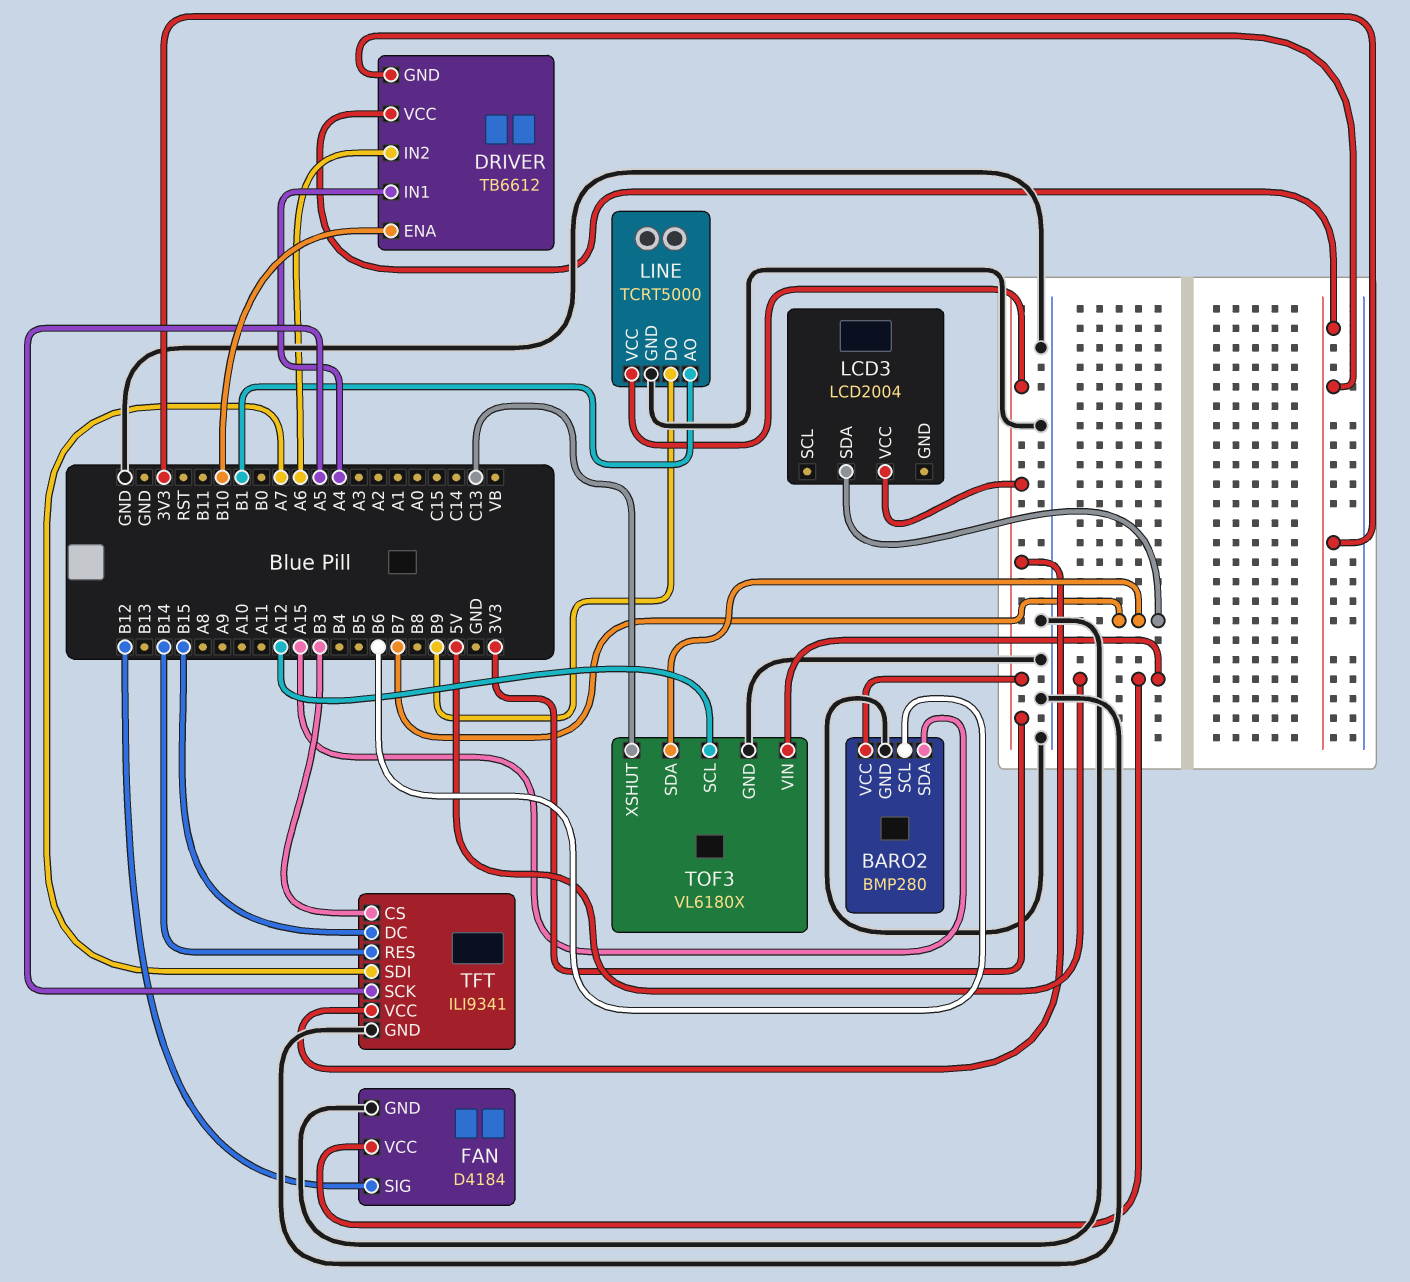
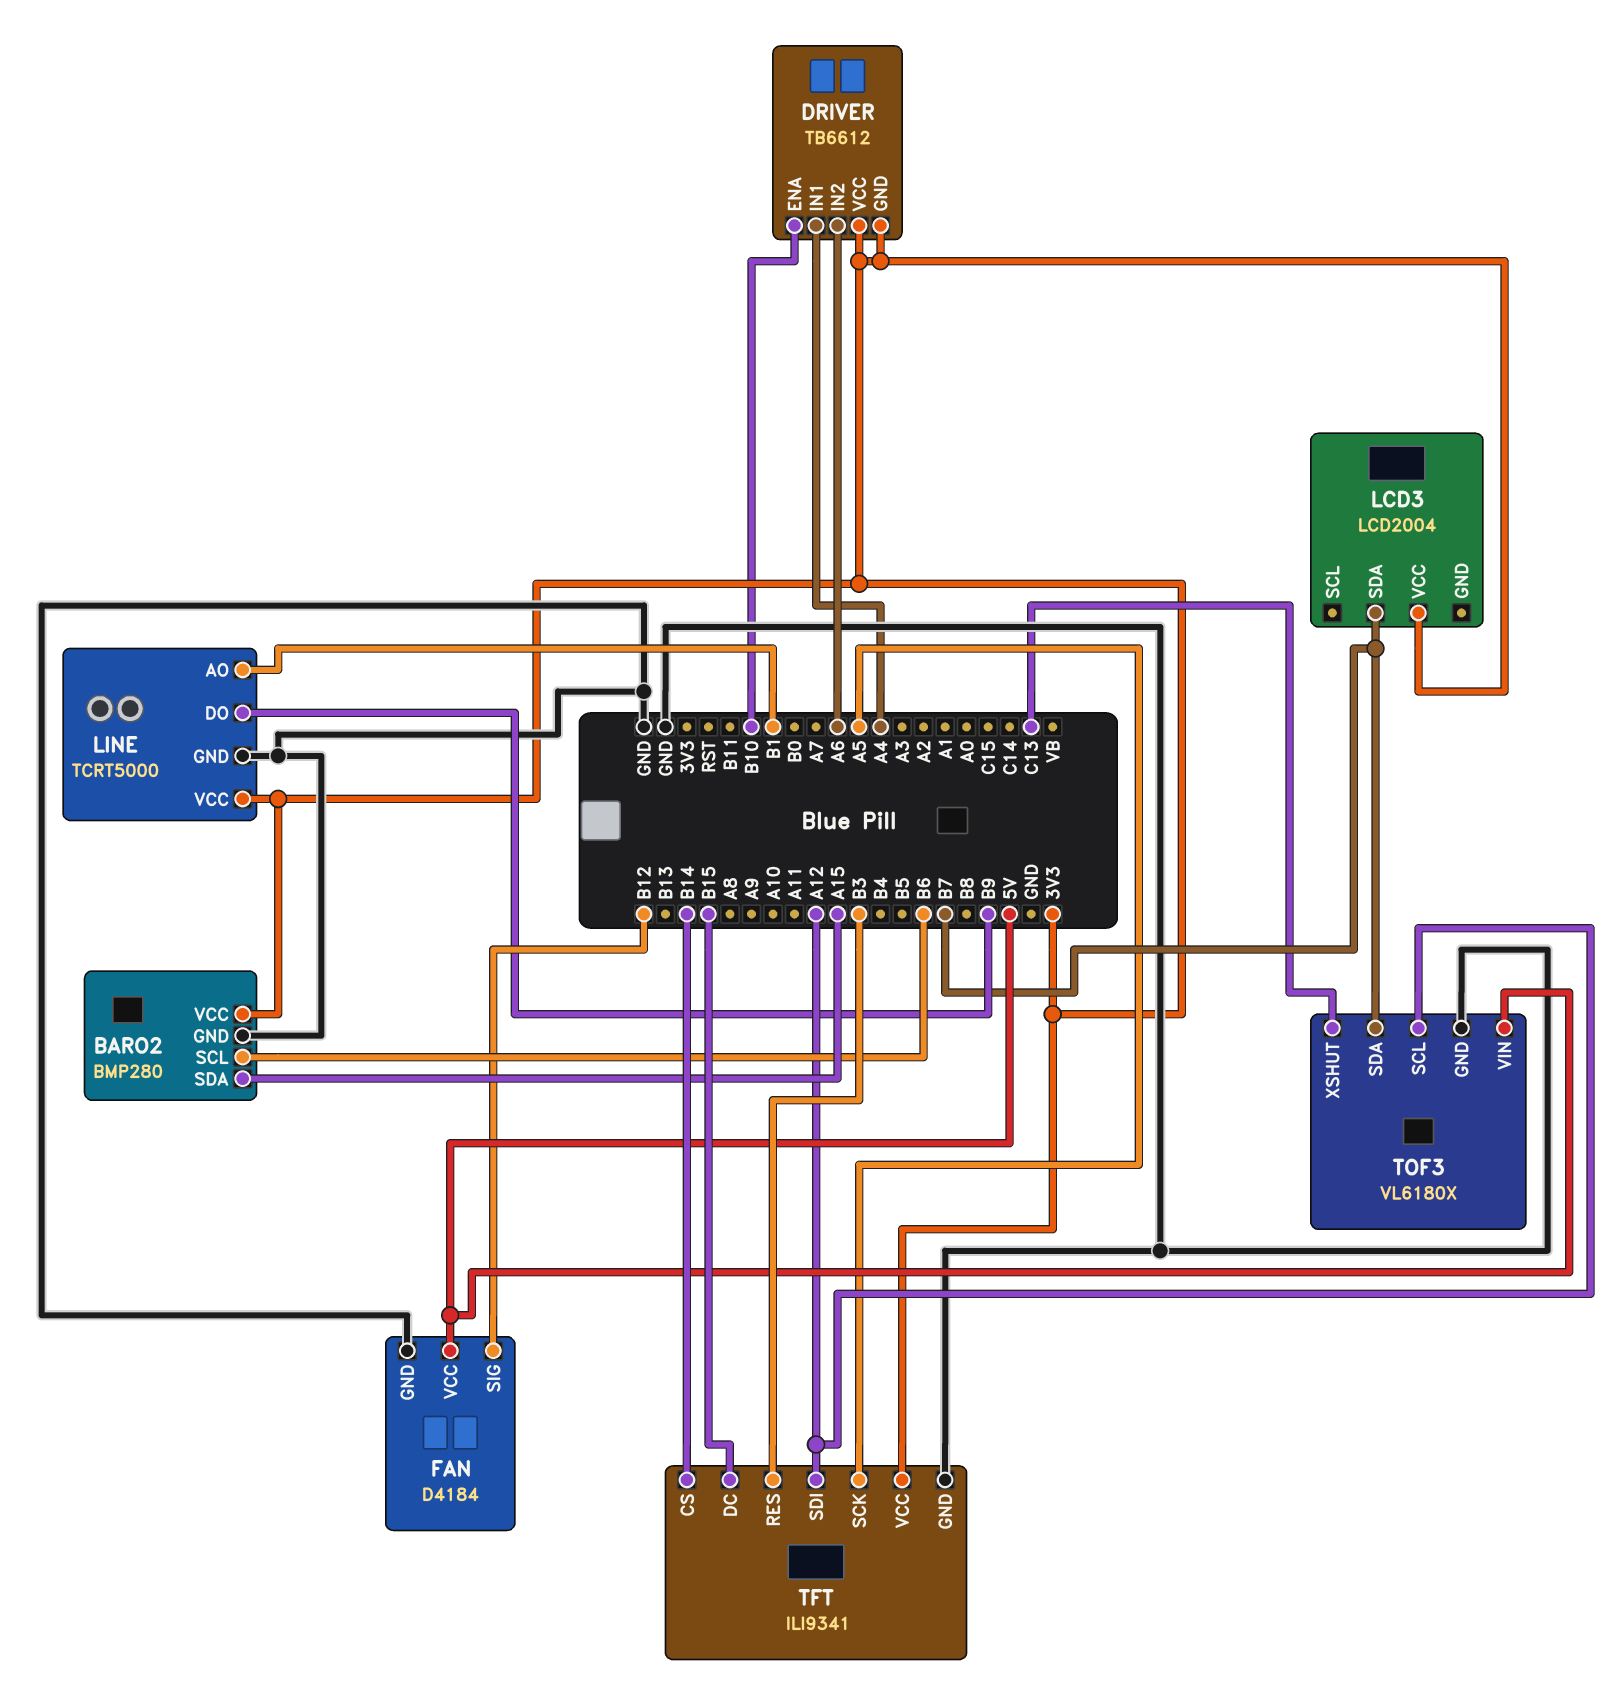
TFT pin CS: B3 -> B14
TFT pin RES: B14 -> B3
TFT pin SDI: A7 -> A12

